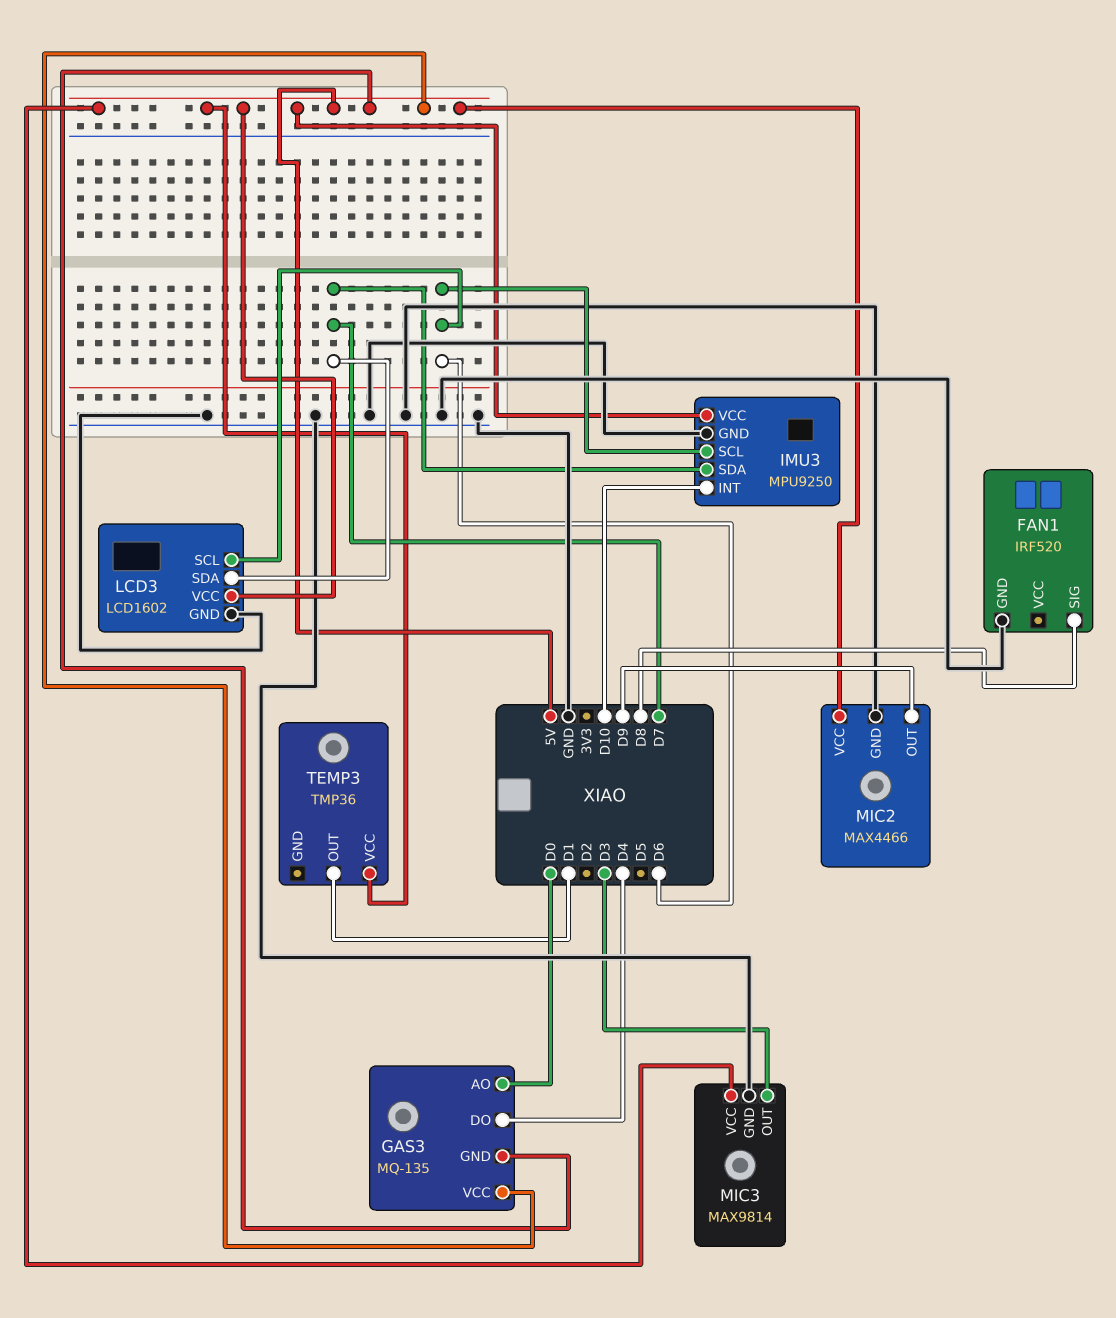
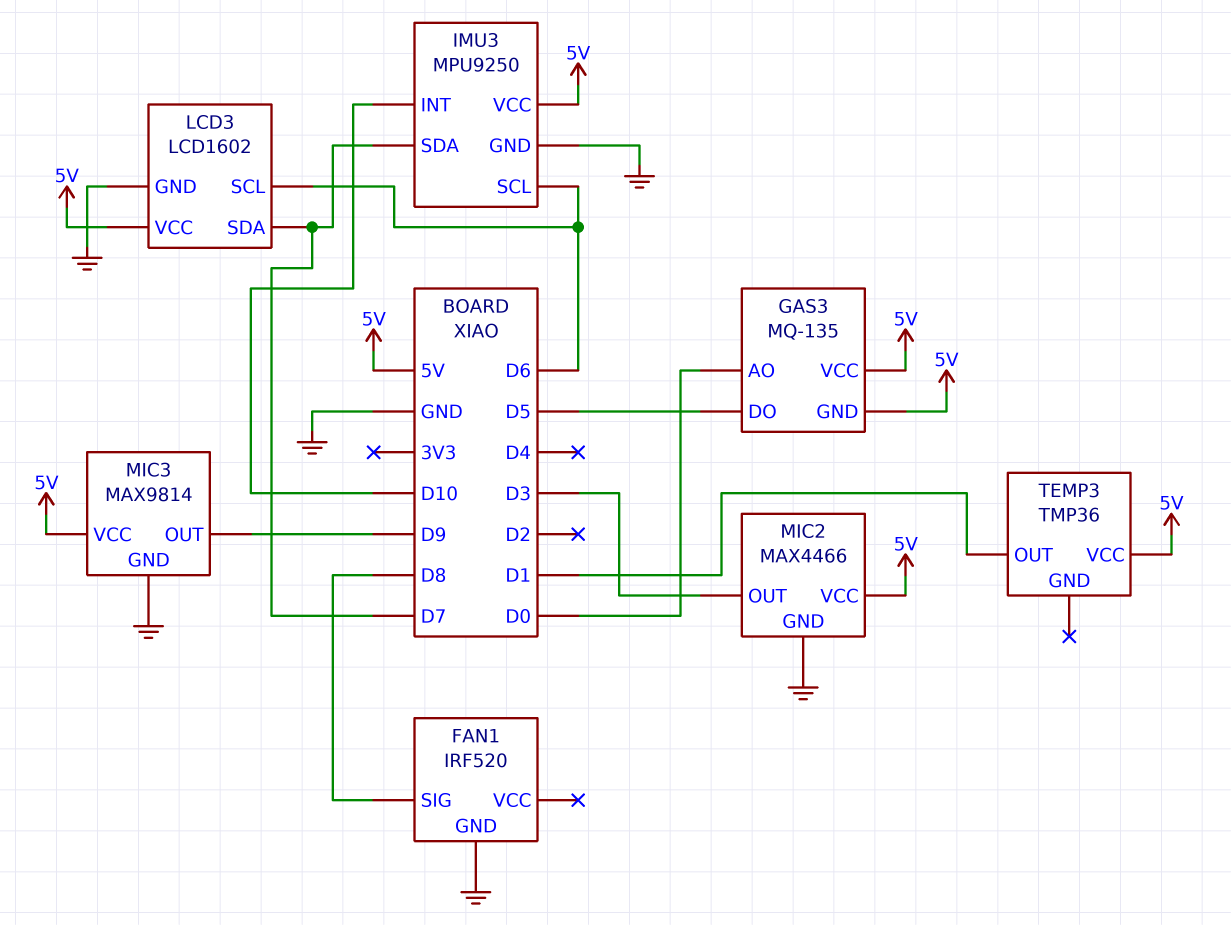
GAS3 pin DO: D4 -> D5
MIC2 pin OUT: D9 -> D3
MIC3 pin OUT: D3 -> D9

